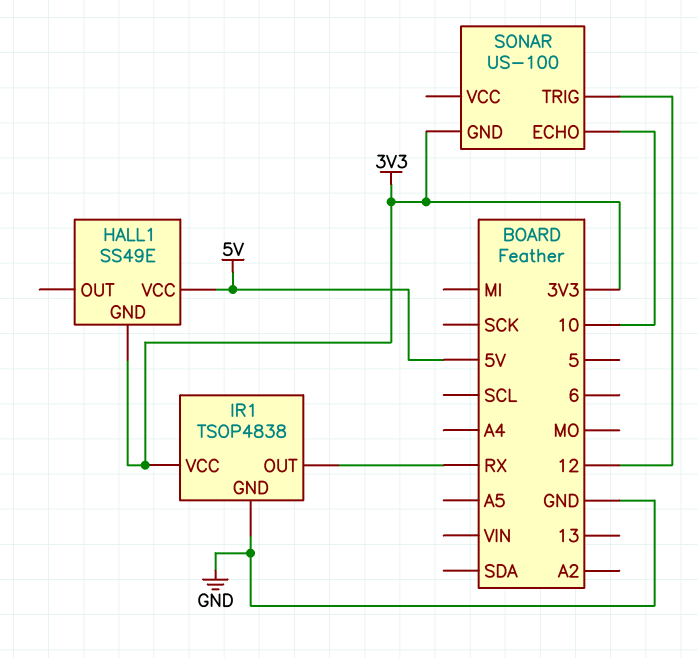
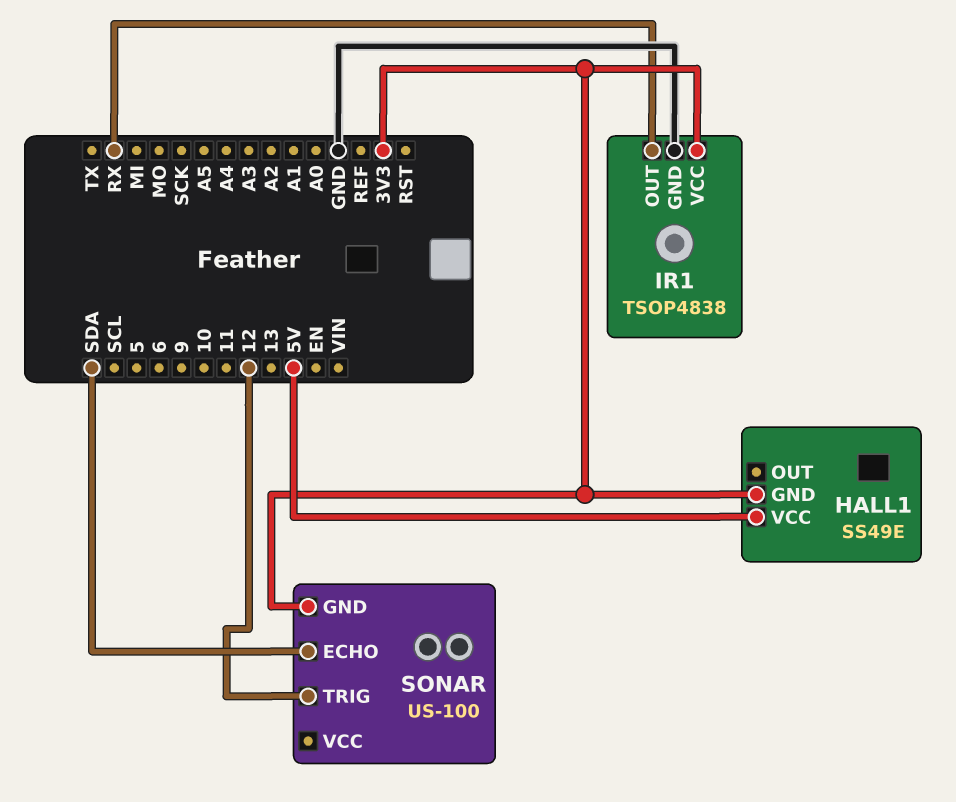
SONAR pin ECHO: 10 -> SDA

